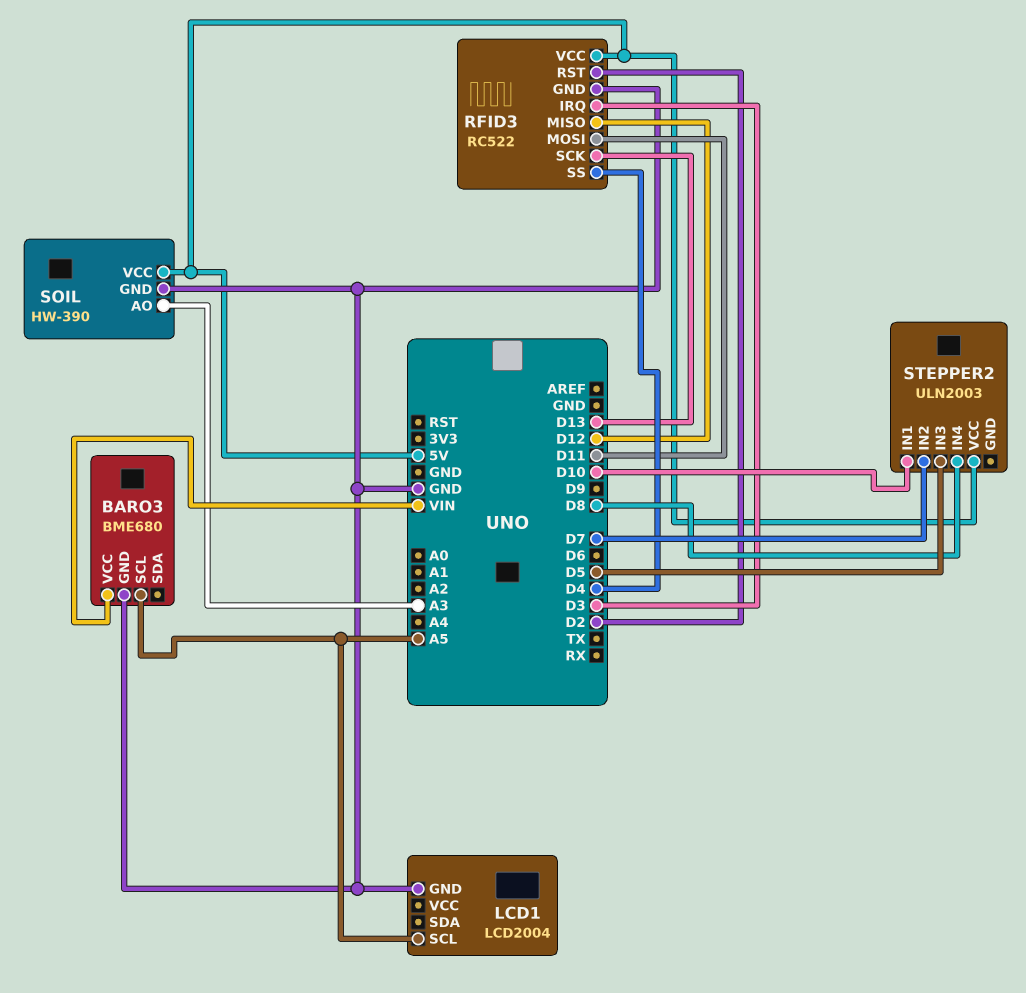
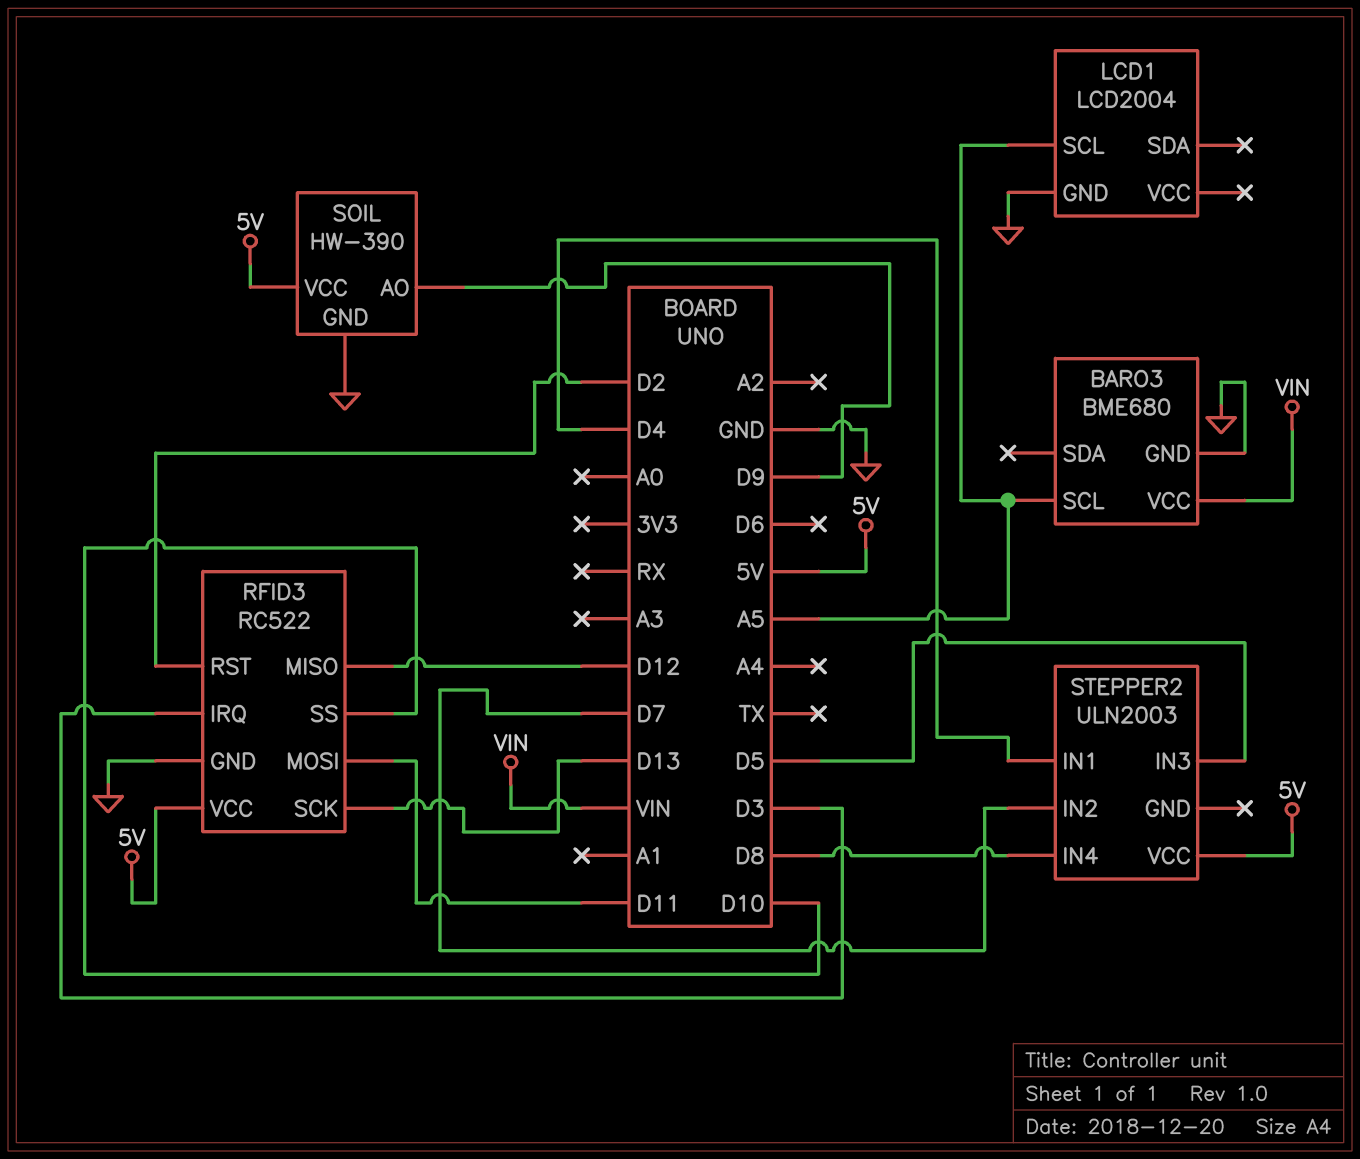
RFID3 pin SS: D4 -> D10
SOIL pin AO: A3 -> D9
STEPPER2 pin IN1: D10 -> D4

